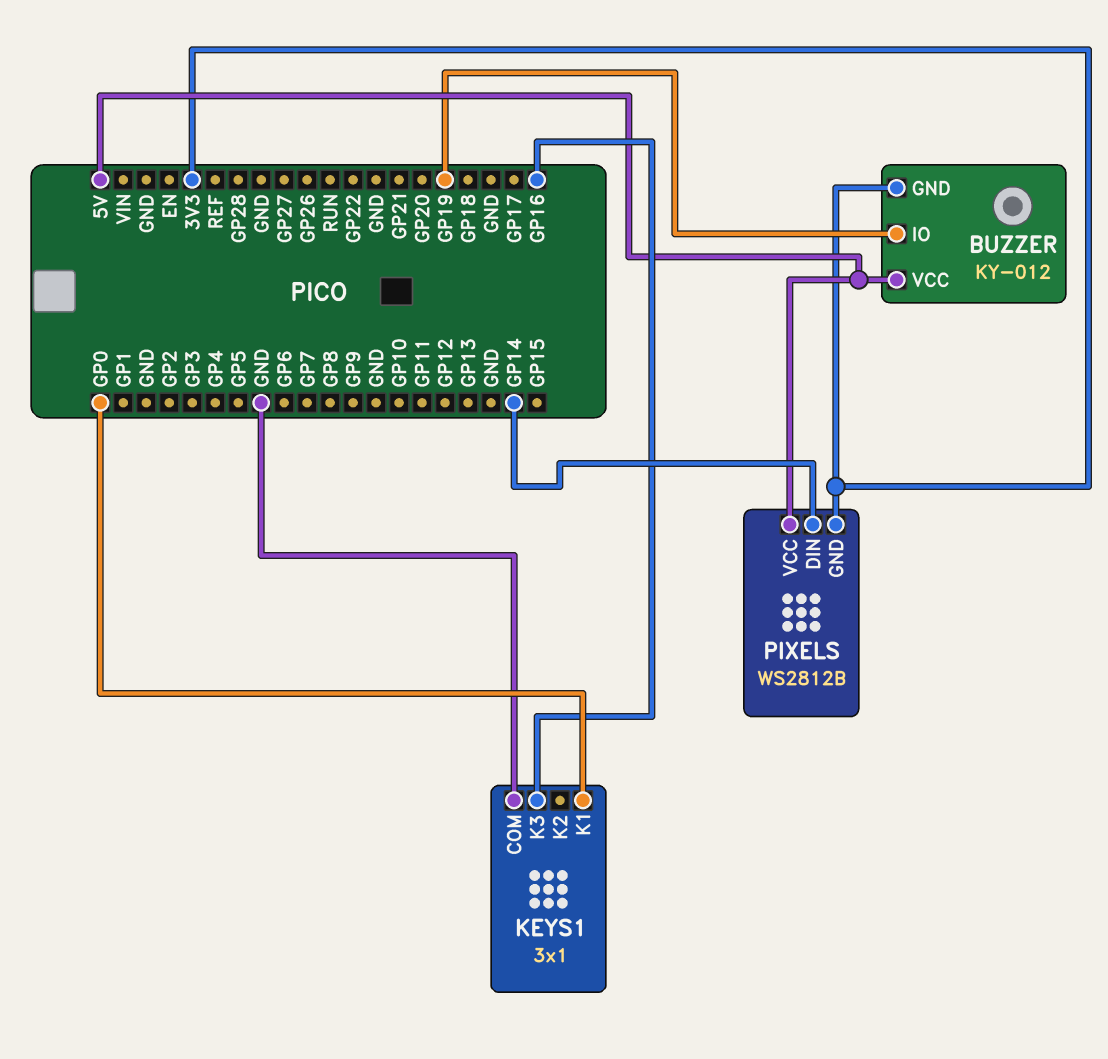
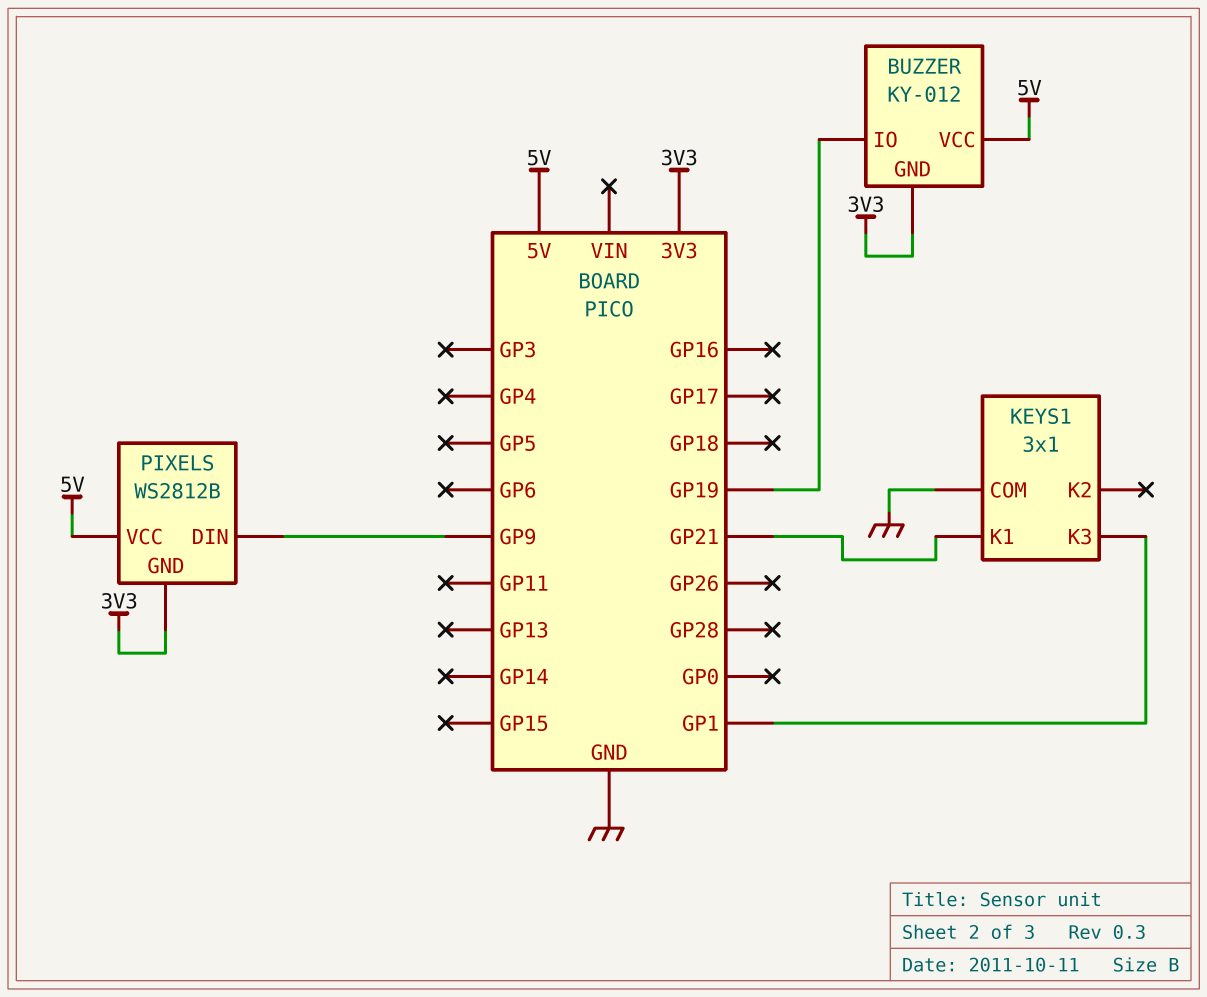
KEYS1 pin K1: GP0 -> GP21
KEYS1 pin K3: GP16 -> GP1
PIXELS pin DIN: GP14 -> GP9

